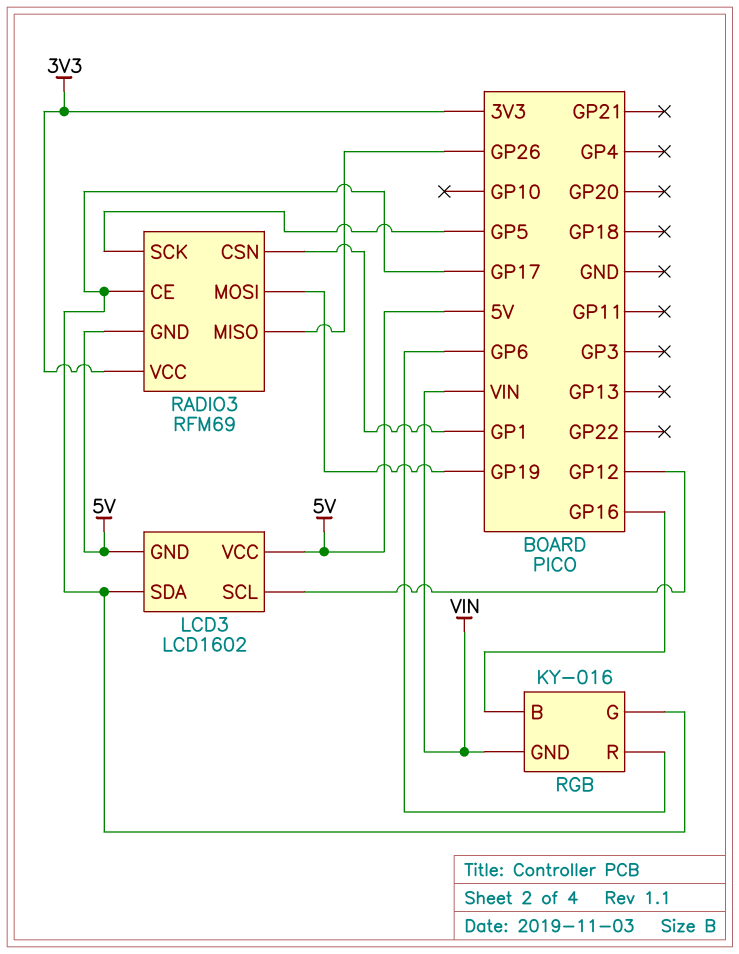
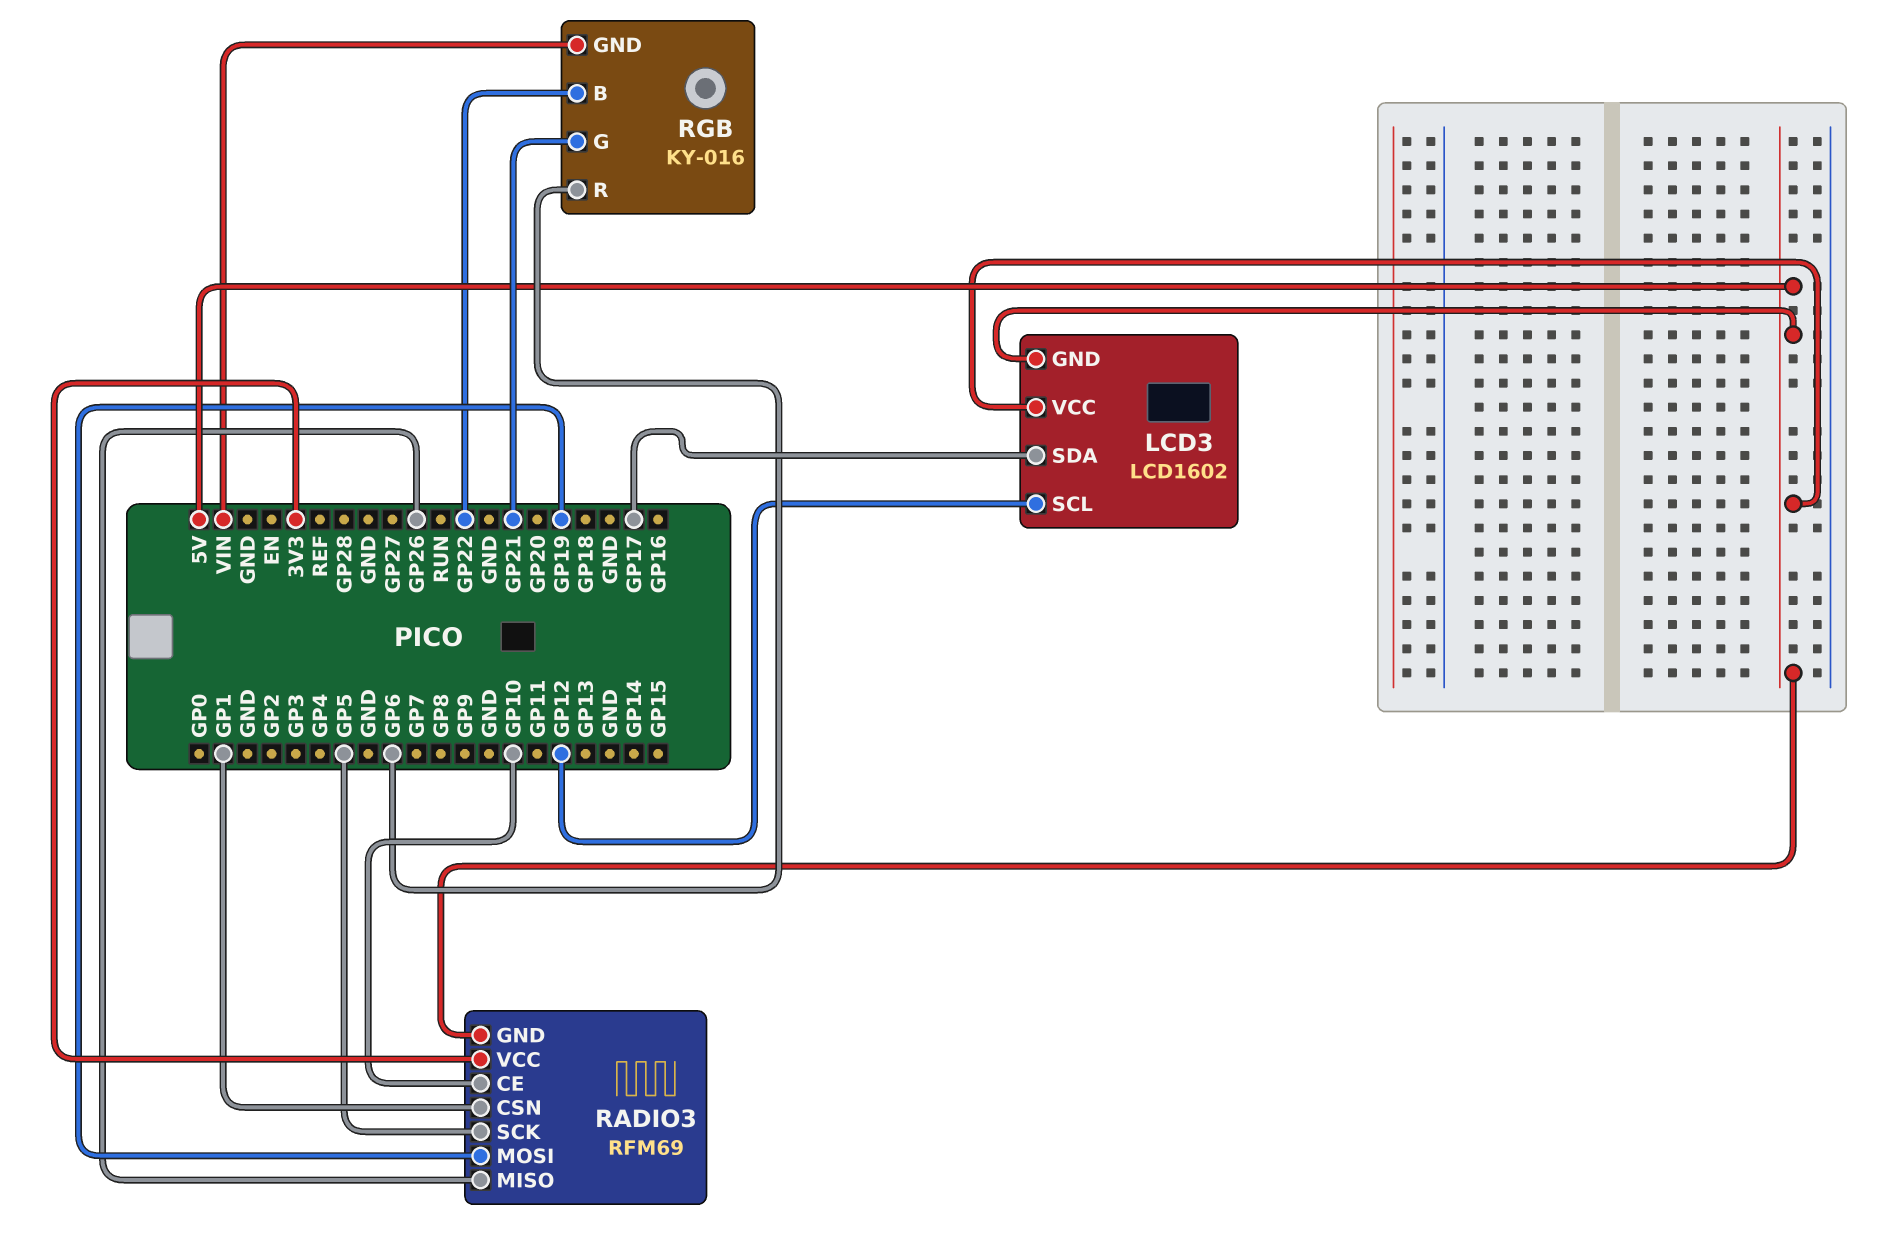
RADIO3 pin CE: GP17 -> GP10
RGB pin B: GP16 -> GP22
RGB pin G: GP17 -> GP21

